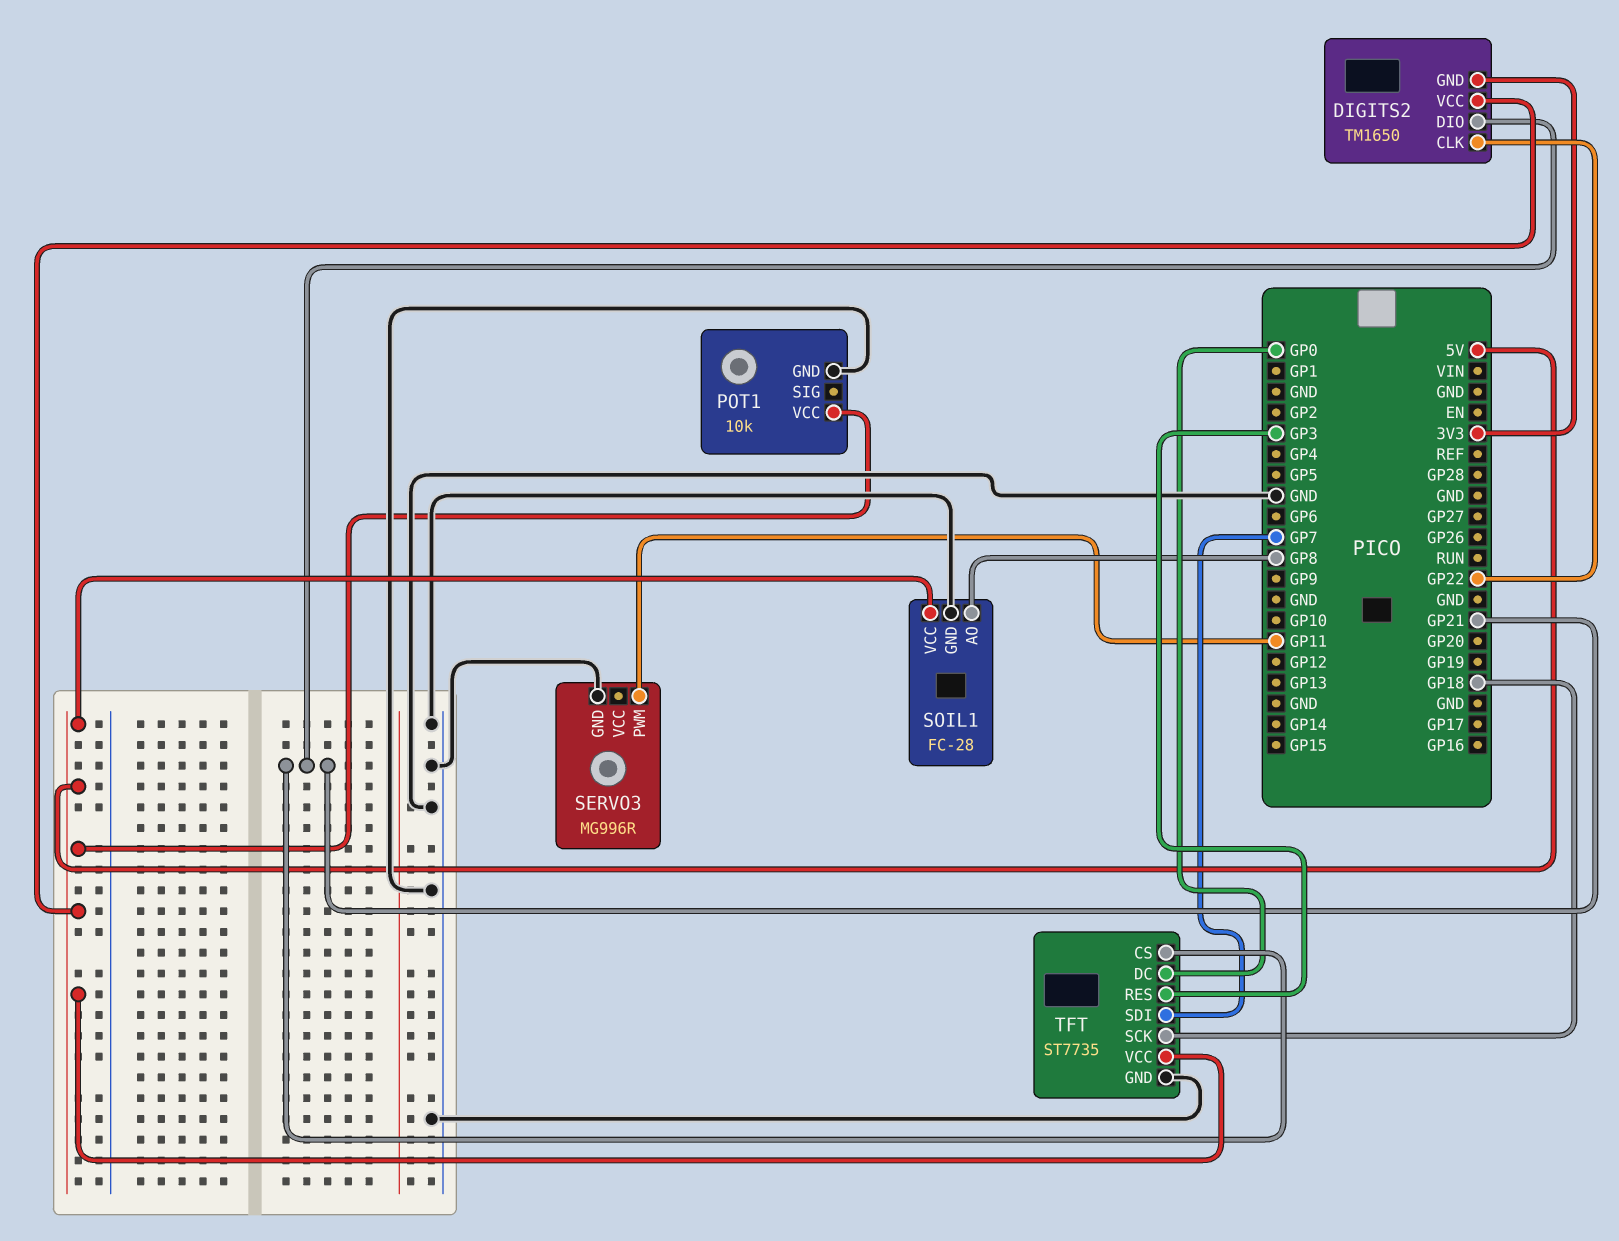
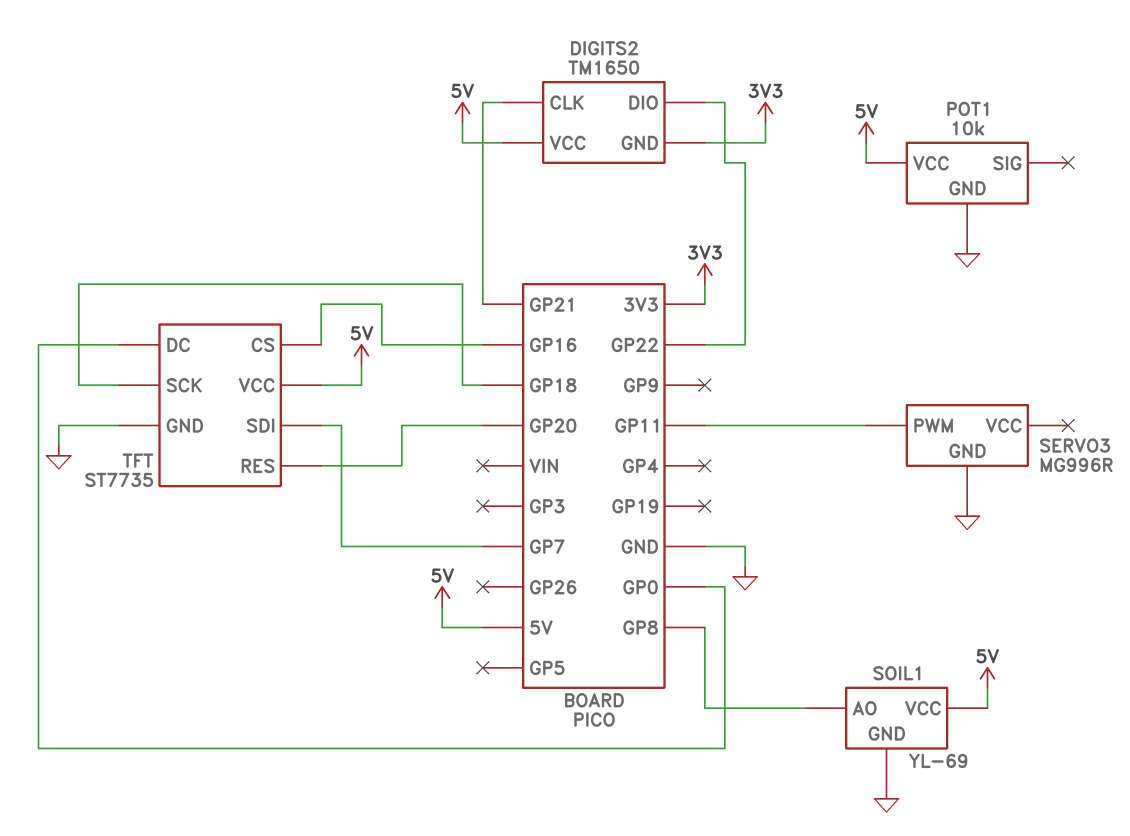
DIGITS2 pin CLK: GP22 -> GP21
DIGITS2 pin DIO: GP21 -> GP22
SOIL1: FC-28 -> YL-69
TFT pin CS: GP21 -> GP16
TFT pin RES: GP3 -> GP20

